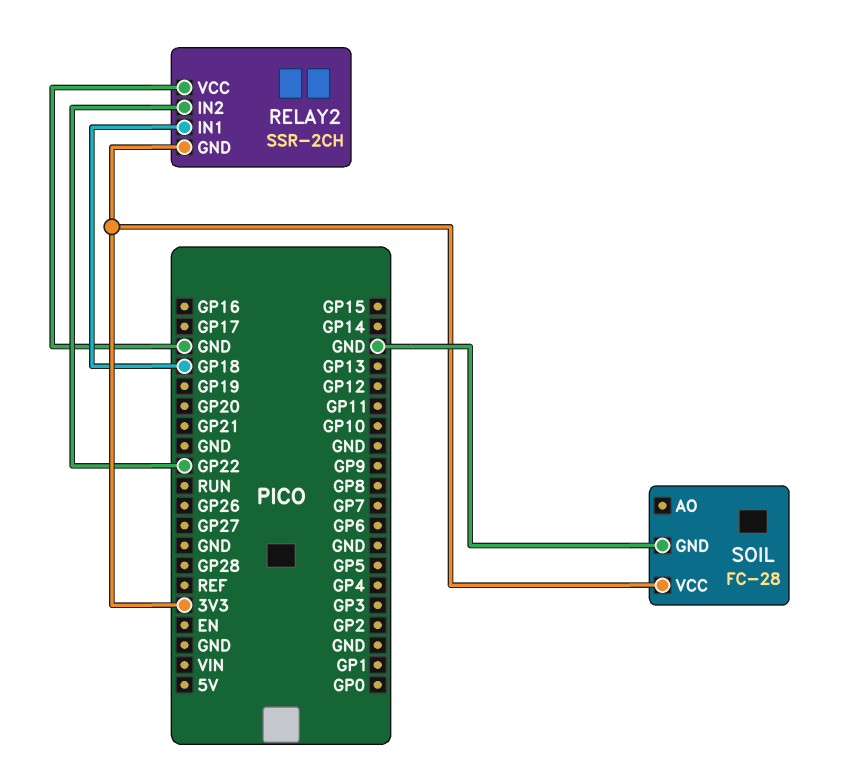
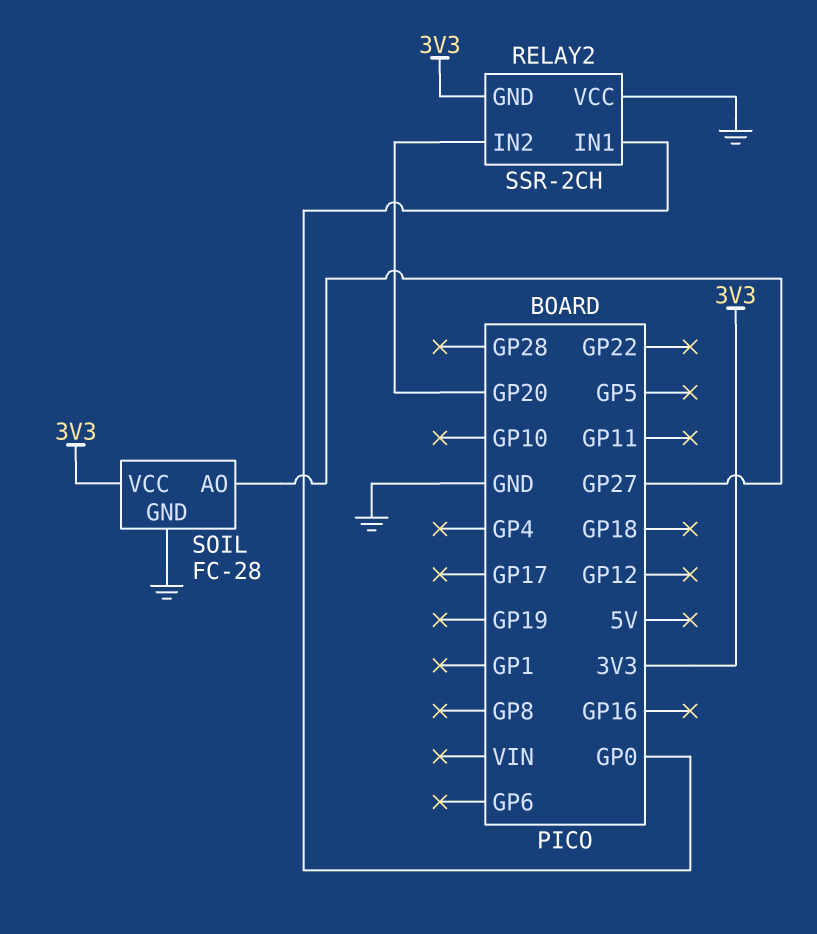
RELAY2 pin IN1: GP18 -> GP0
RELAY2 pin IN2: GP22 -> GP20
SOIL pin AO: none -> GP27

